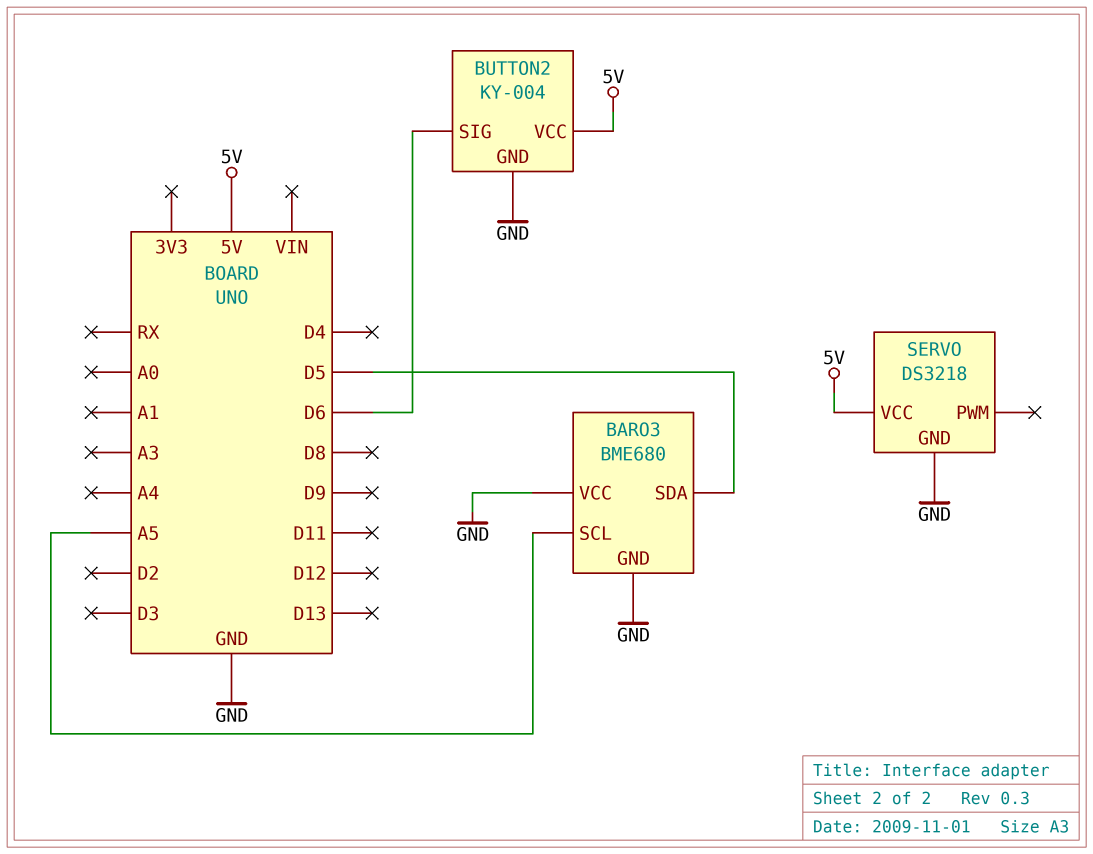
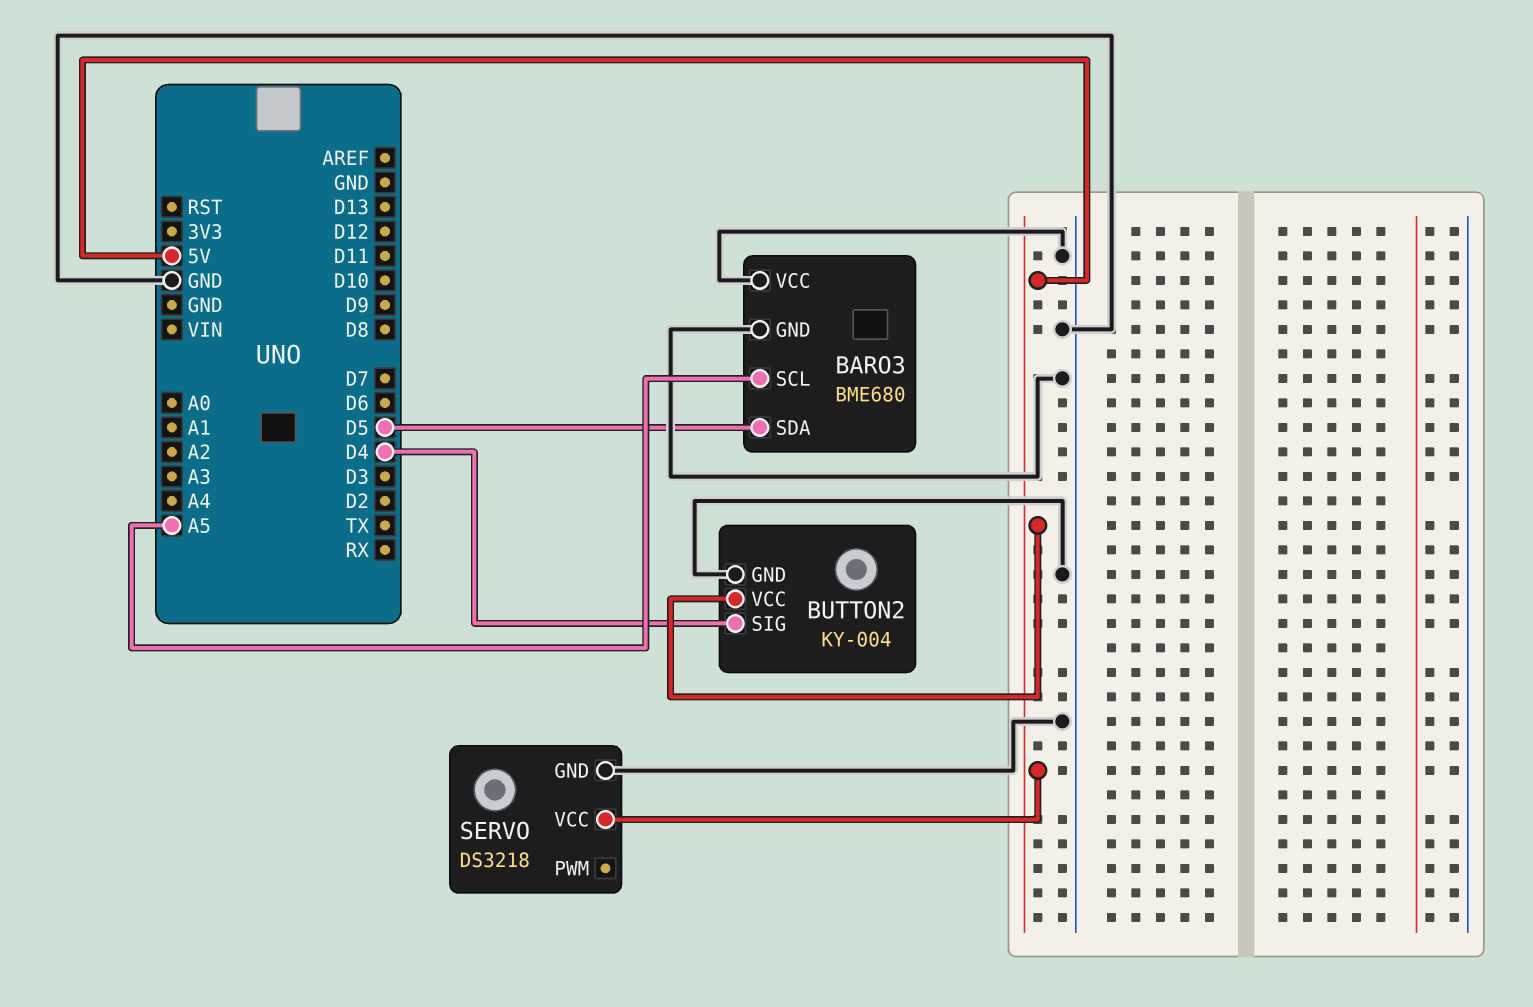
BUTTON2 pin SIG: D6 -> D4

